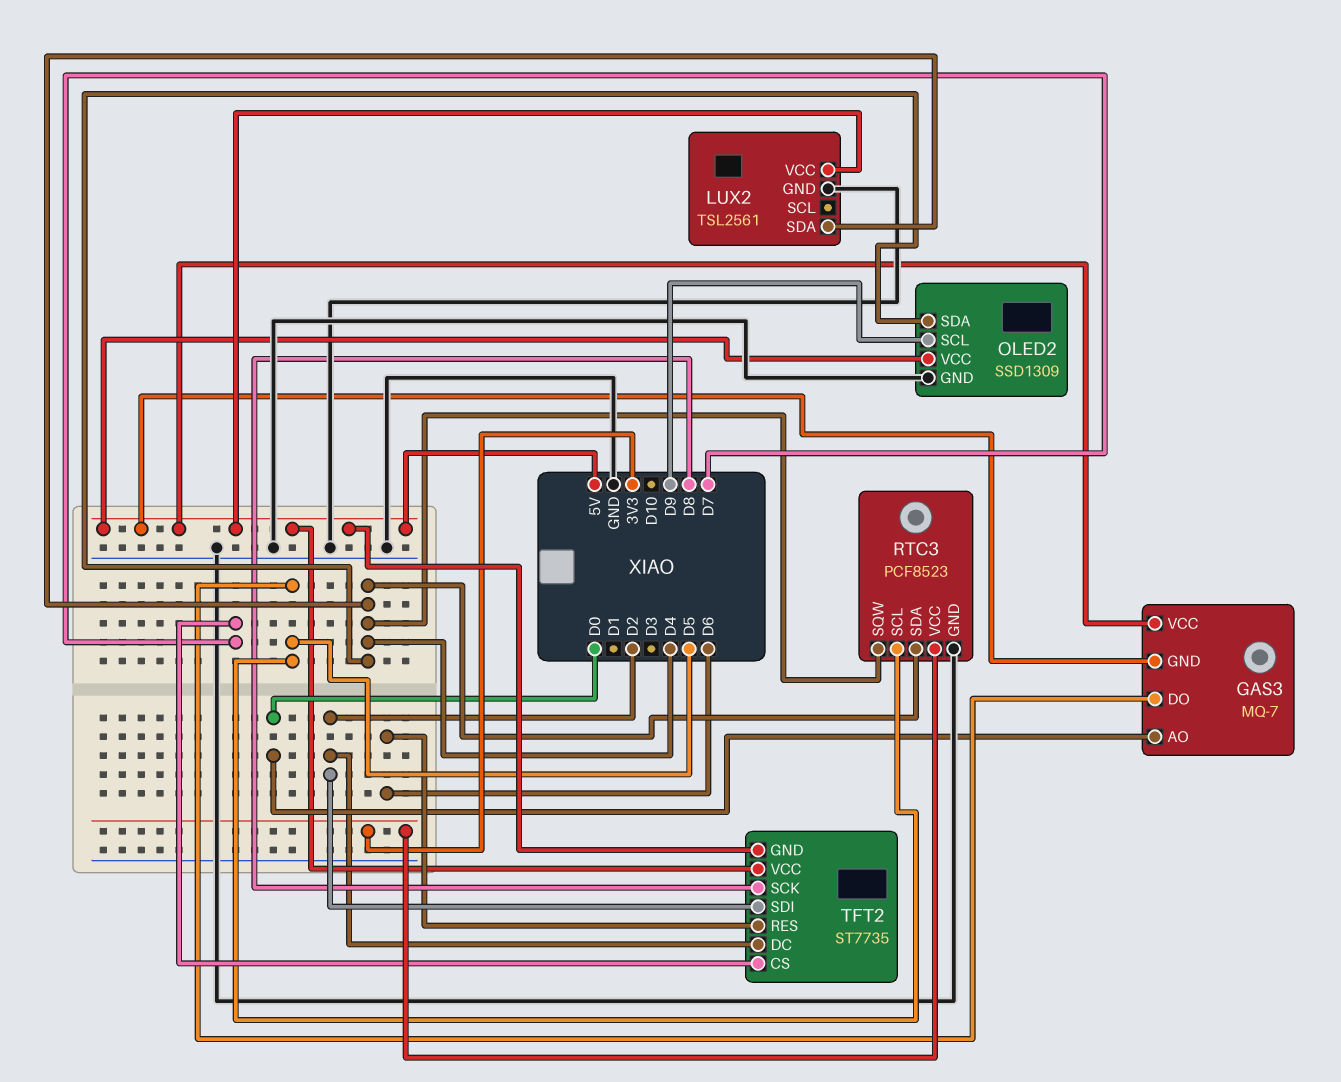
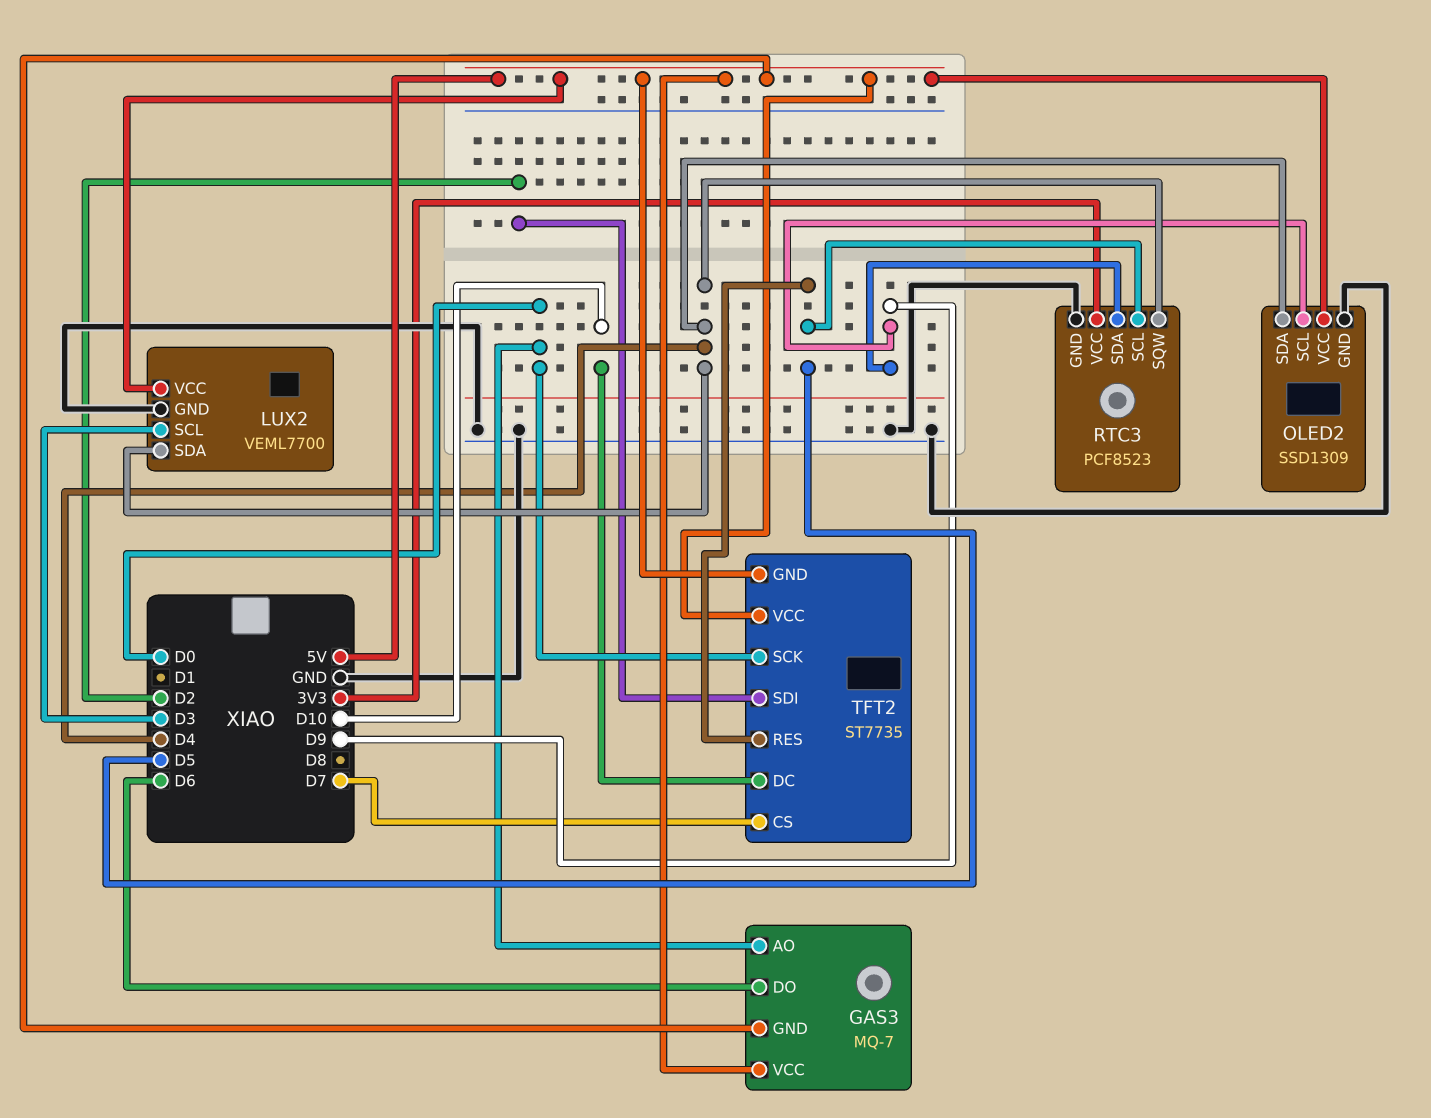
GAS3 pin DO: D5 -> D6
LUX2: TSL2561 -> VEML7700
LUX2 pin SCL: none -> D3
RTC3 pin SDA: D4 -> D9
TFT2 pin DC: D2 -> D10
TFT2 pin RES: D6 -> D5
TFT2 pin SCK: D8 -> D0

